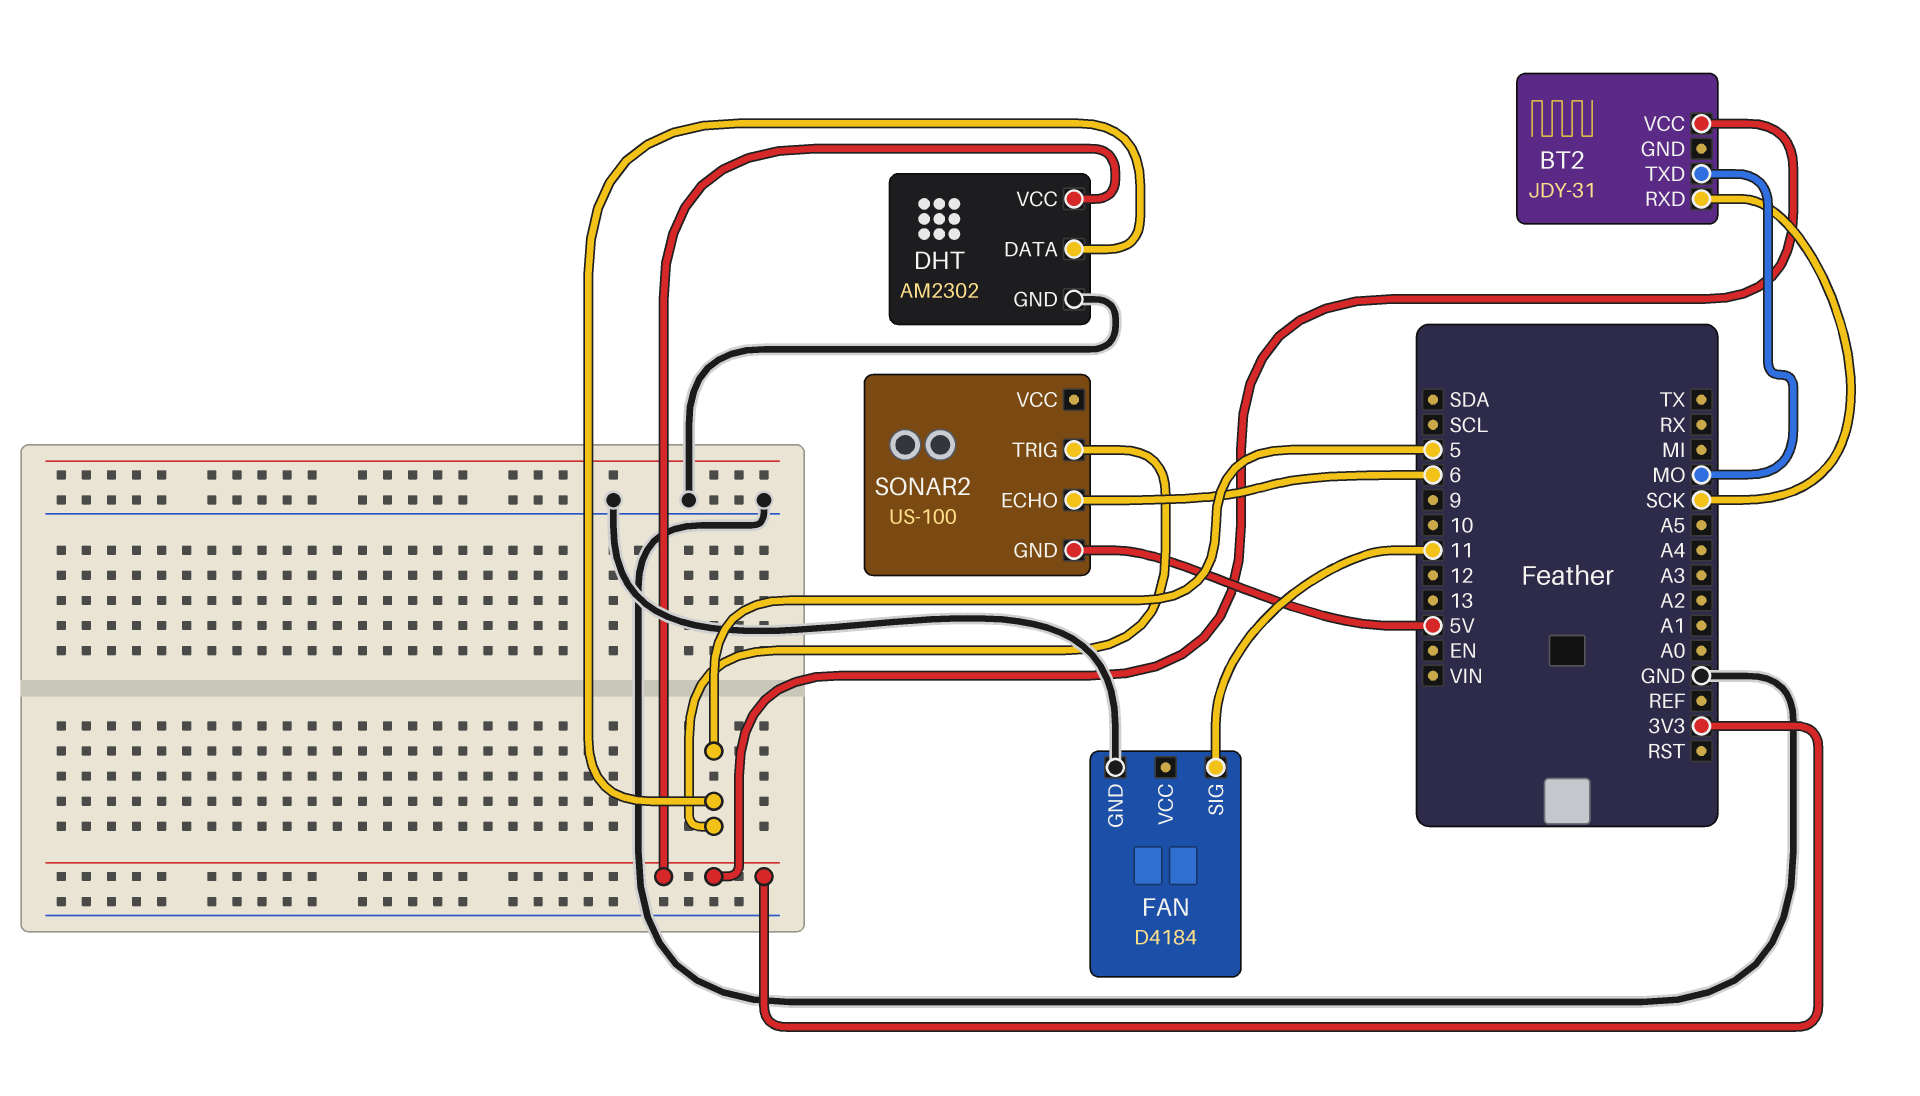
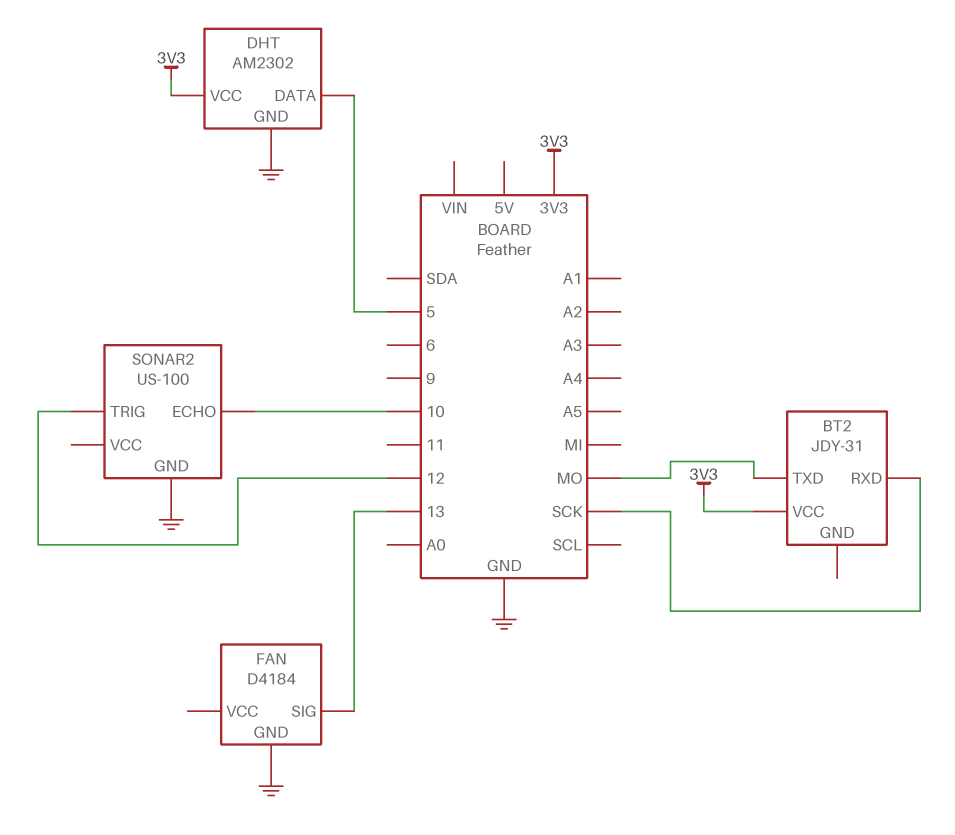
FAN pin SIG: 11 -> 13
SONAR2 pin ECHO: 6 -> 10
SONAR2 pin GND: 5V -> GND
SONAR2 pin TRIG: 5 -> 12

